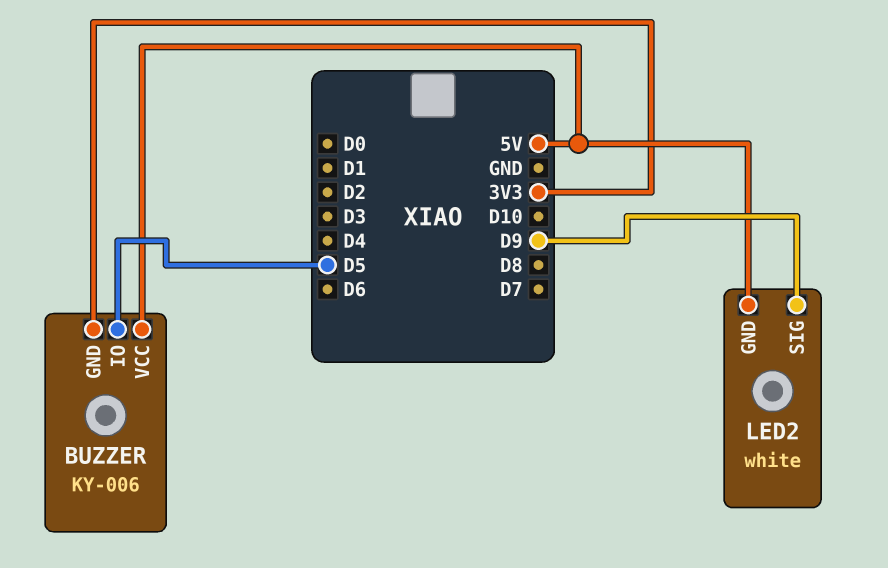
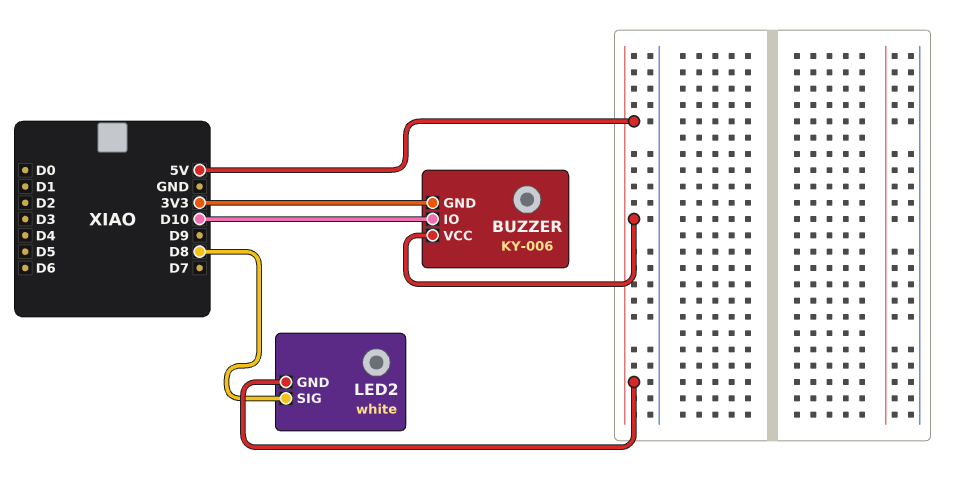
BUZZER pin IO: D5 -> D10
LED2 pin SIG: D9 -> D8

